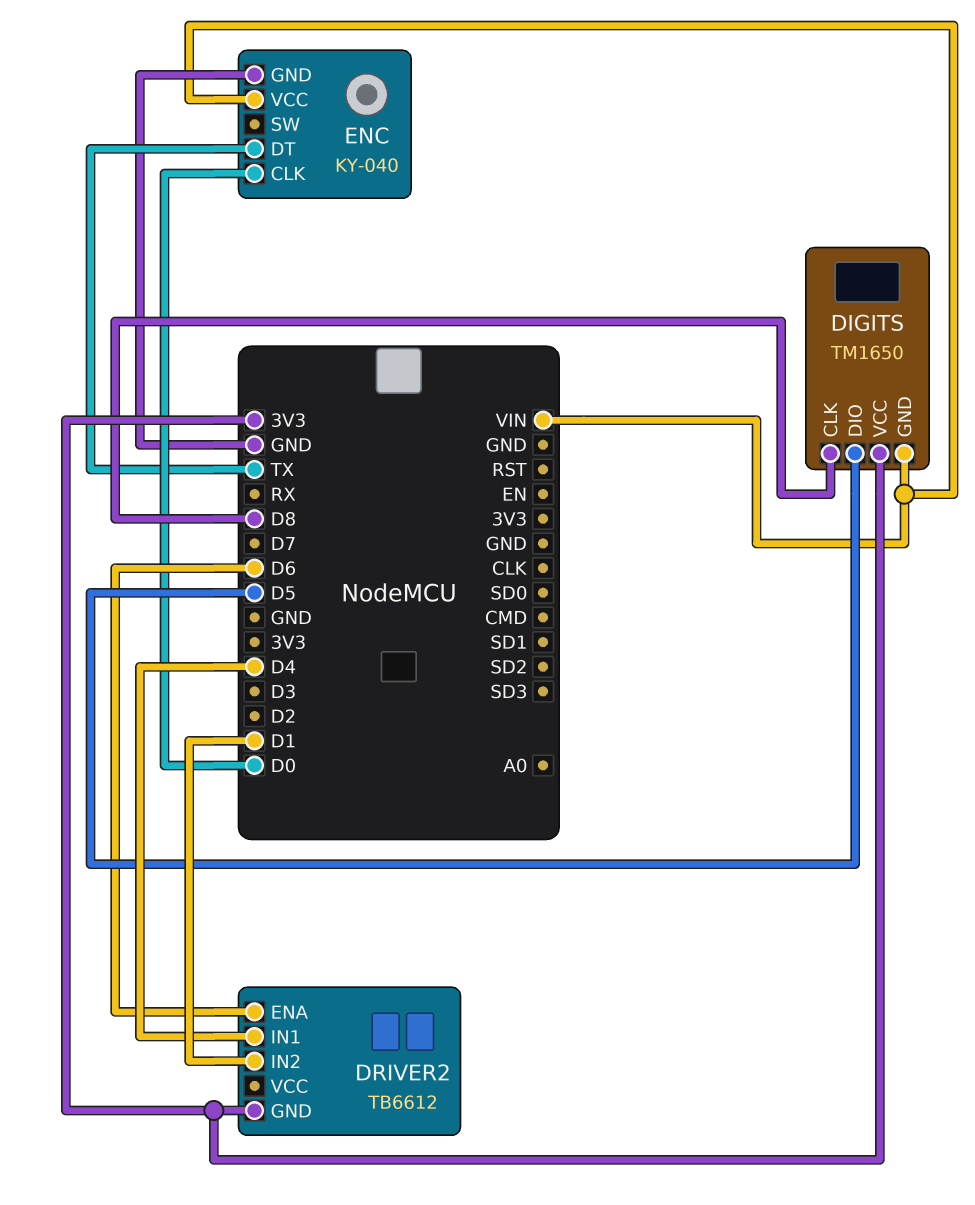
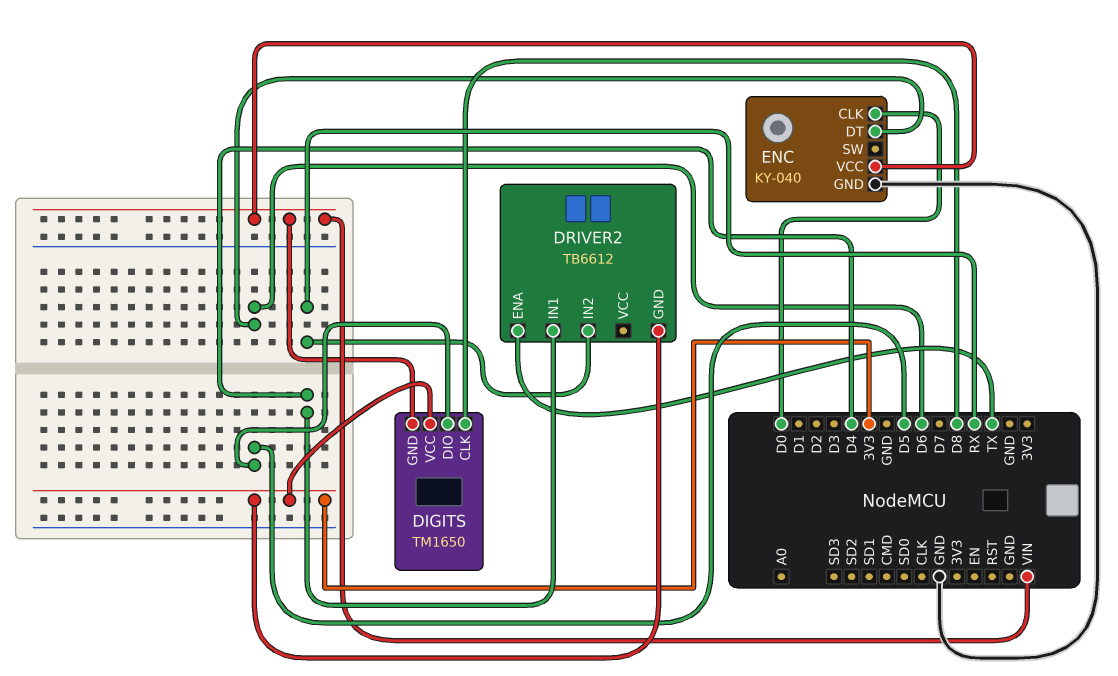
DRIVER2 pin ENA: D6 -> TX
DRIVER2 pin IN2: D1 -> RX
ENC pin DT: TX -> D6

